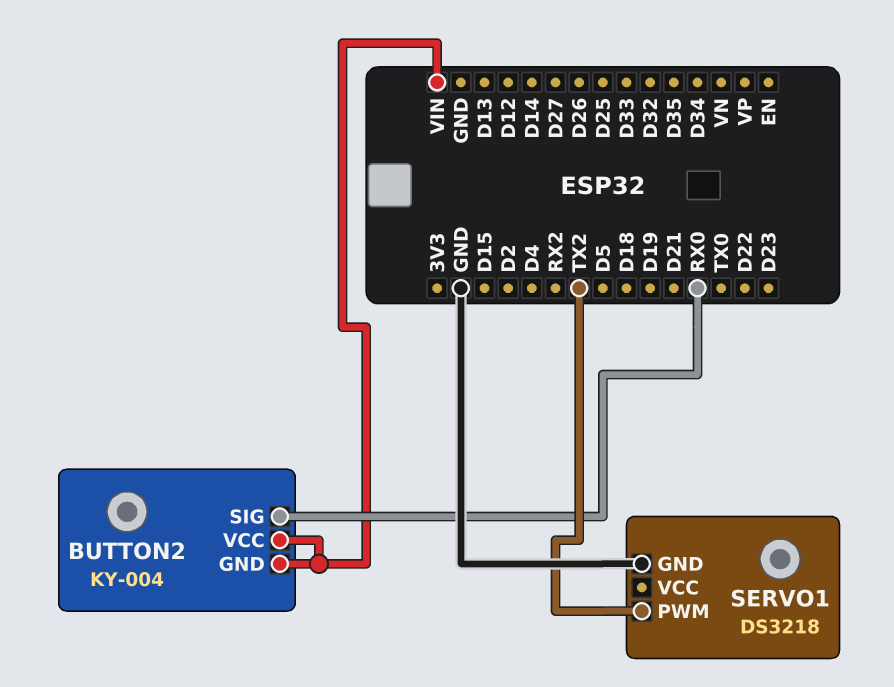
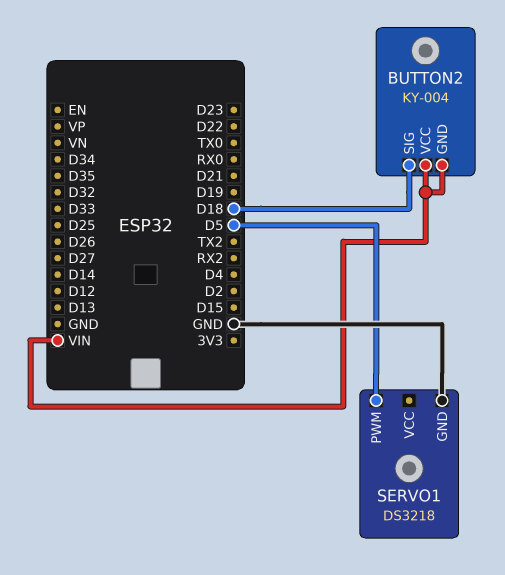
BUTTON2 pin SIG: RX0 -> D18
SERVO1 pin PWM: TX2 -> D5

